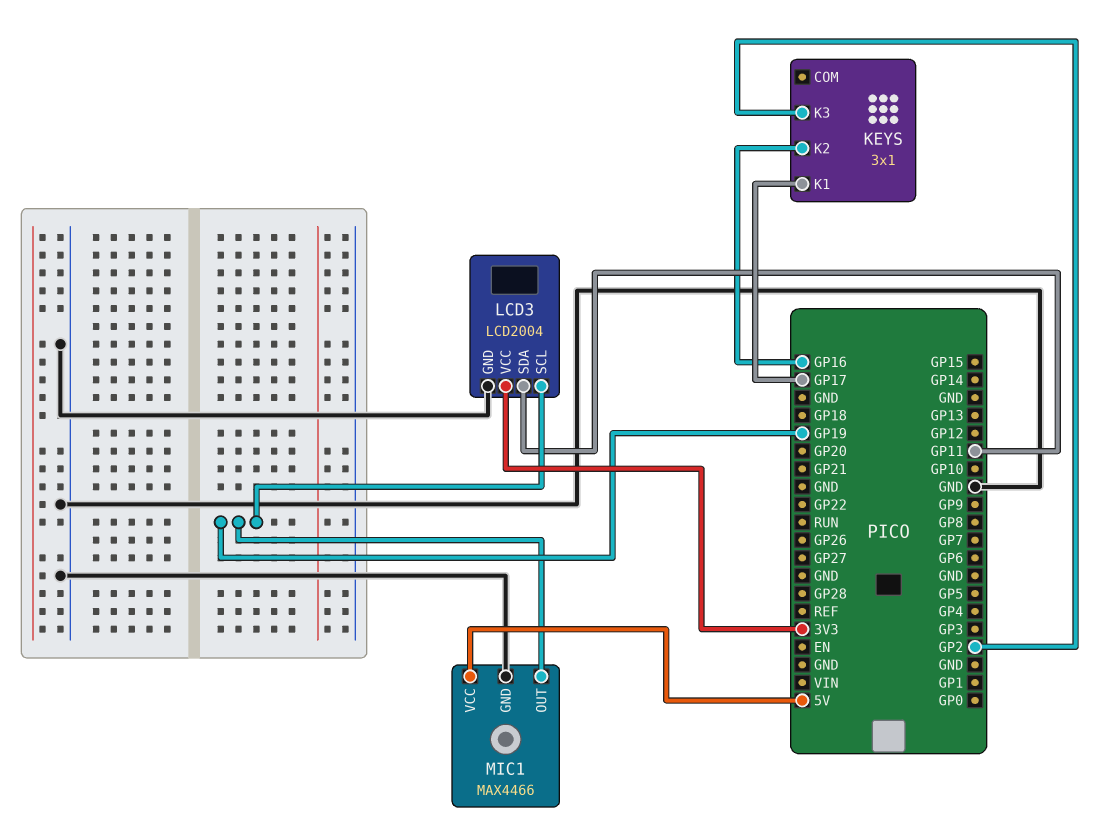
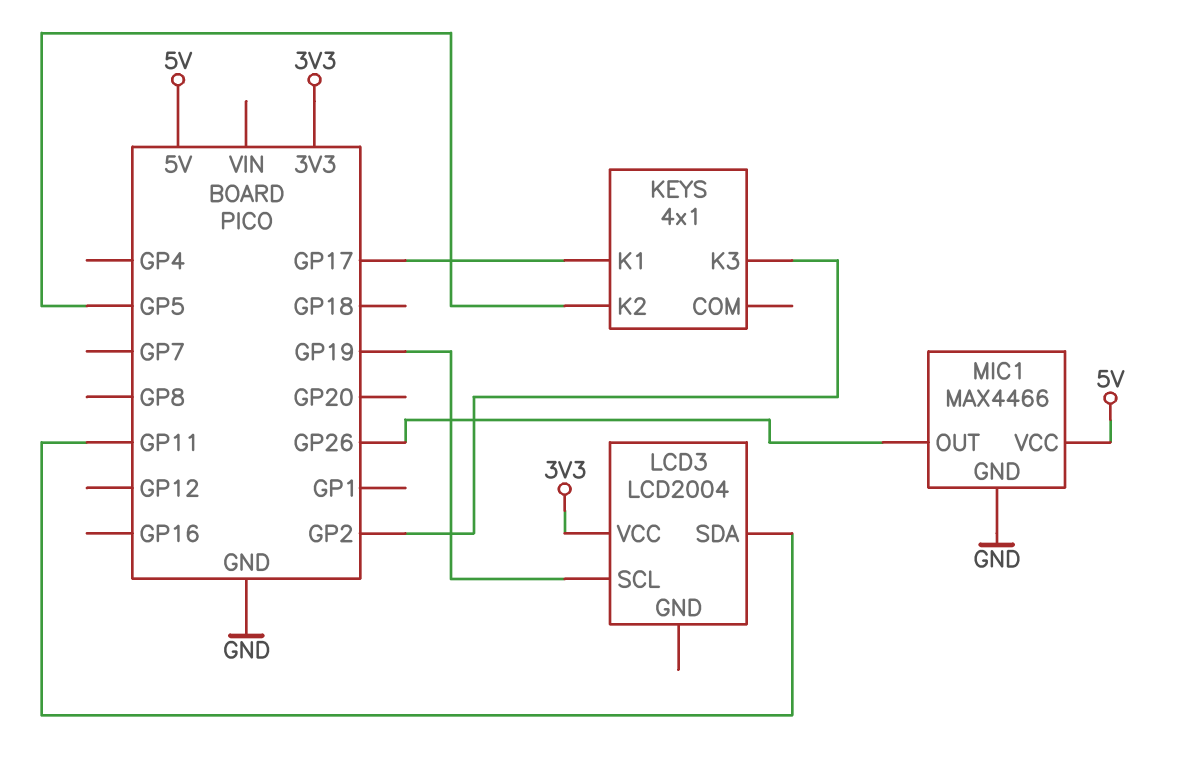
KEYS: 3x1 -> 4x1
KEYS pin K2: GP16 -> GP5
LCD3 pin GND: GND -> none
MIC1 pin OUT: GP19 -> GP26

